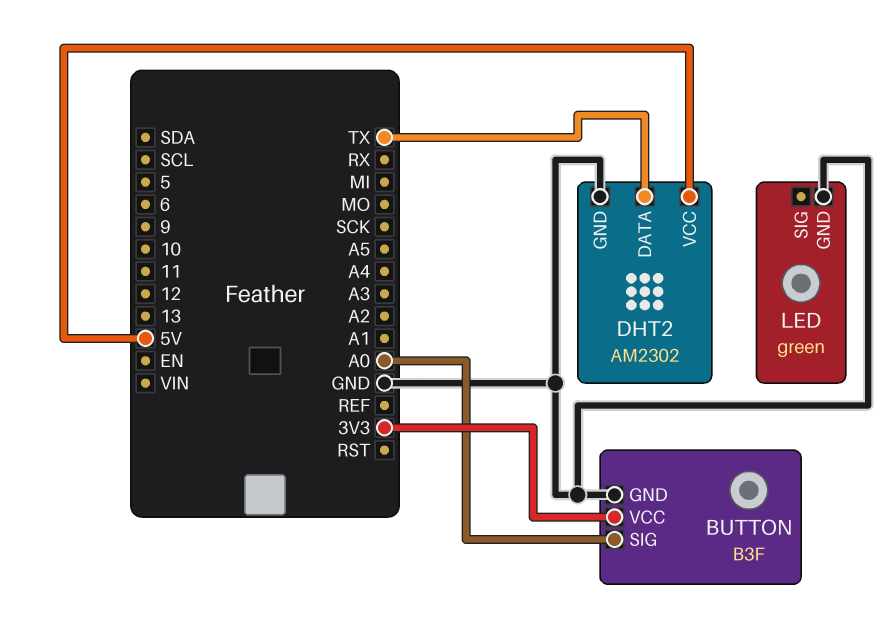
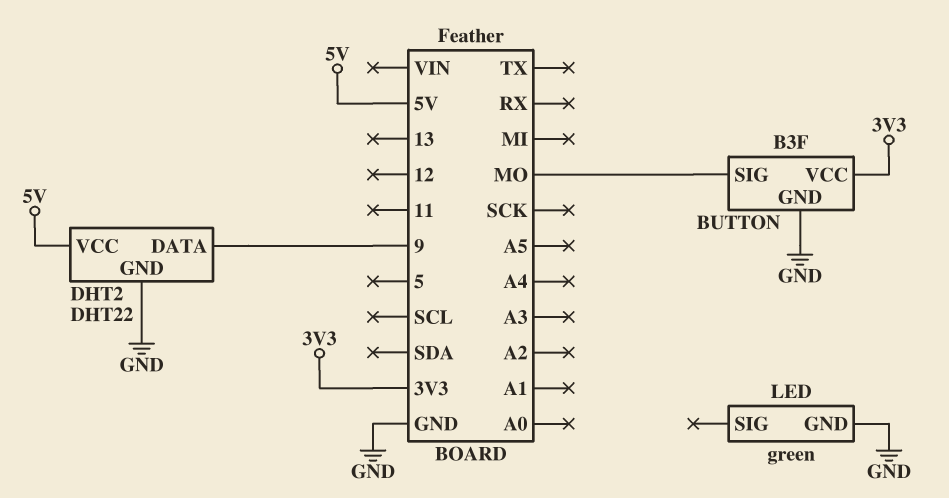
BUTTON pin SIG: A0 -> MO
DHT2: AM2302 -> DHT22
DHT2 pin DATA: TX -> 9

